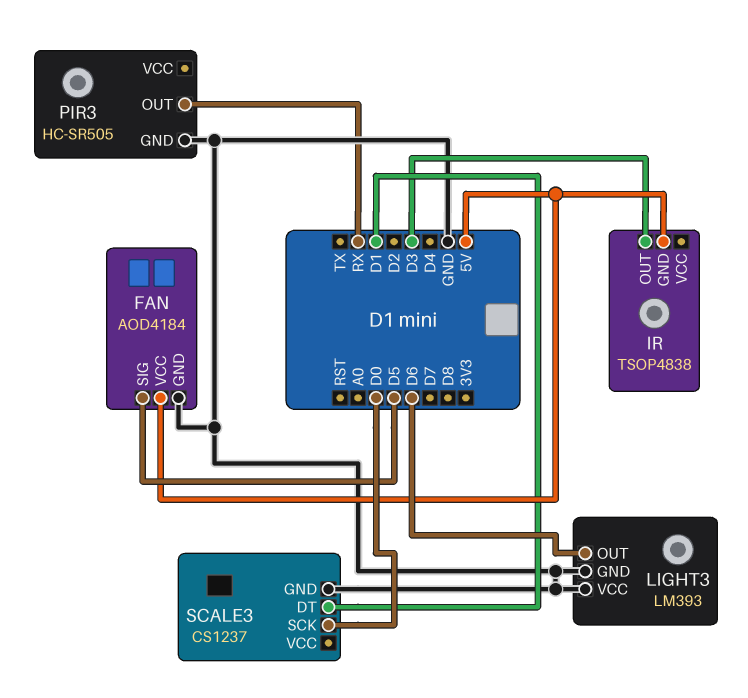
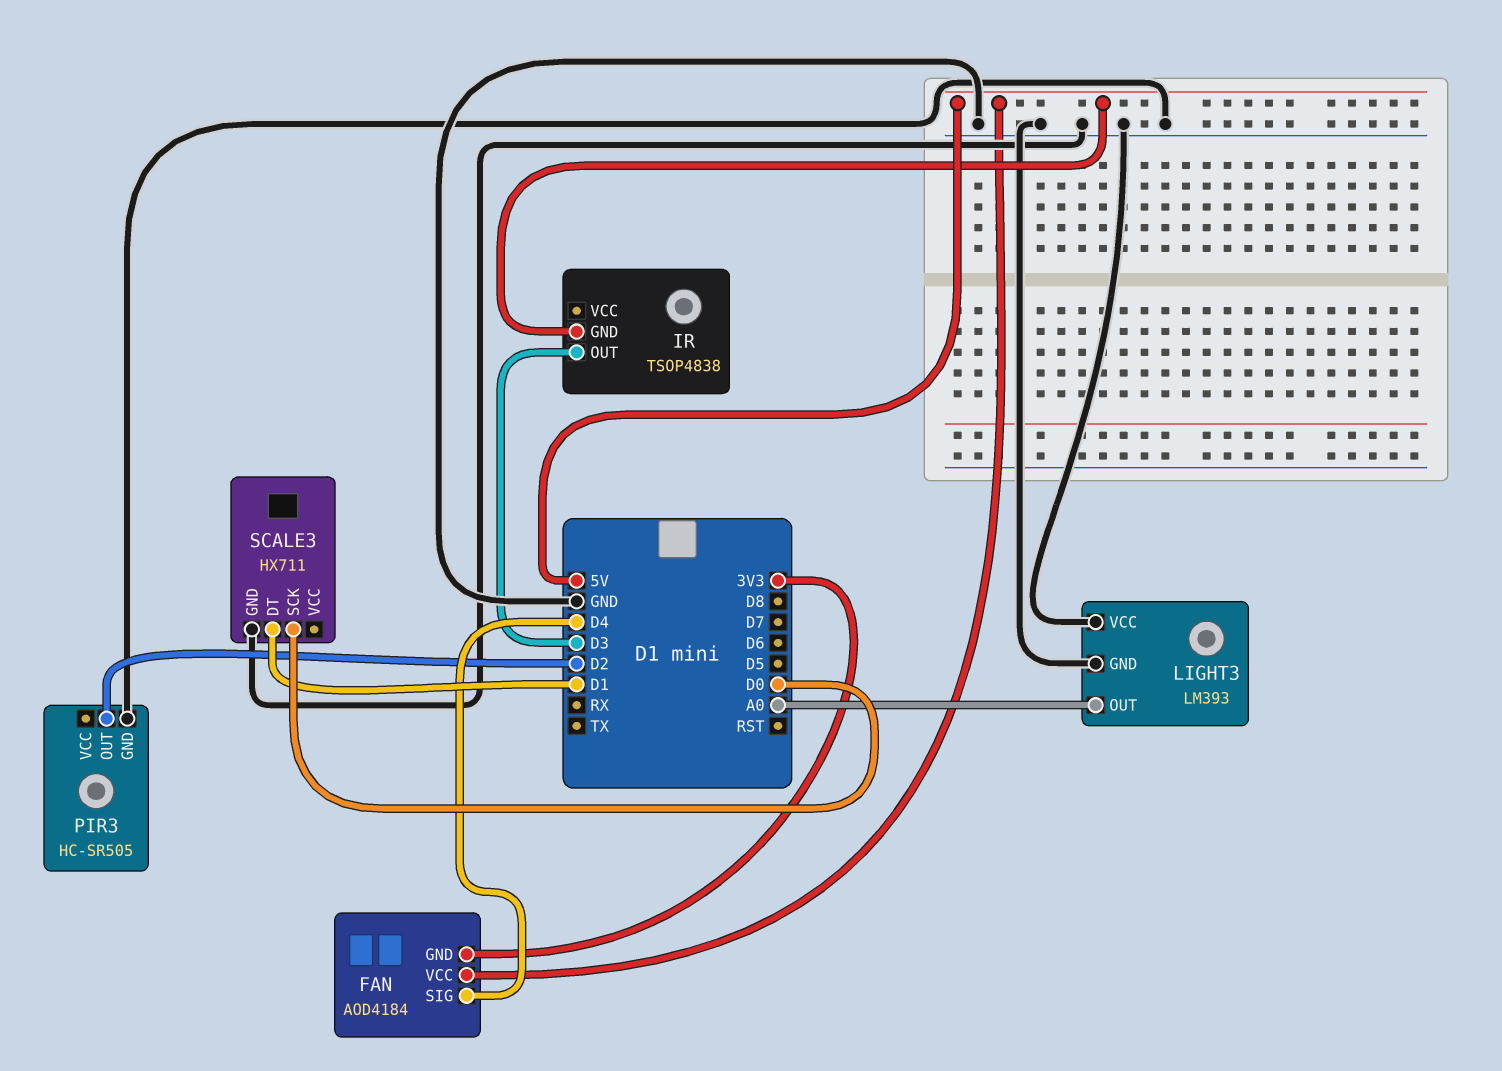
FAN pin GND: GND -> 3V3
FAN pin SIG: D5 -> D4
LIGHT3 pin OUT: D6 -> A0
PIR3 pin OUT: RX -> D2
SCALE3: CS1237 -> HX711

